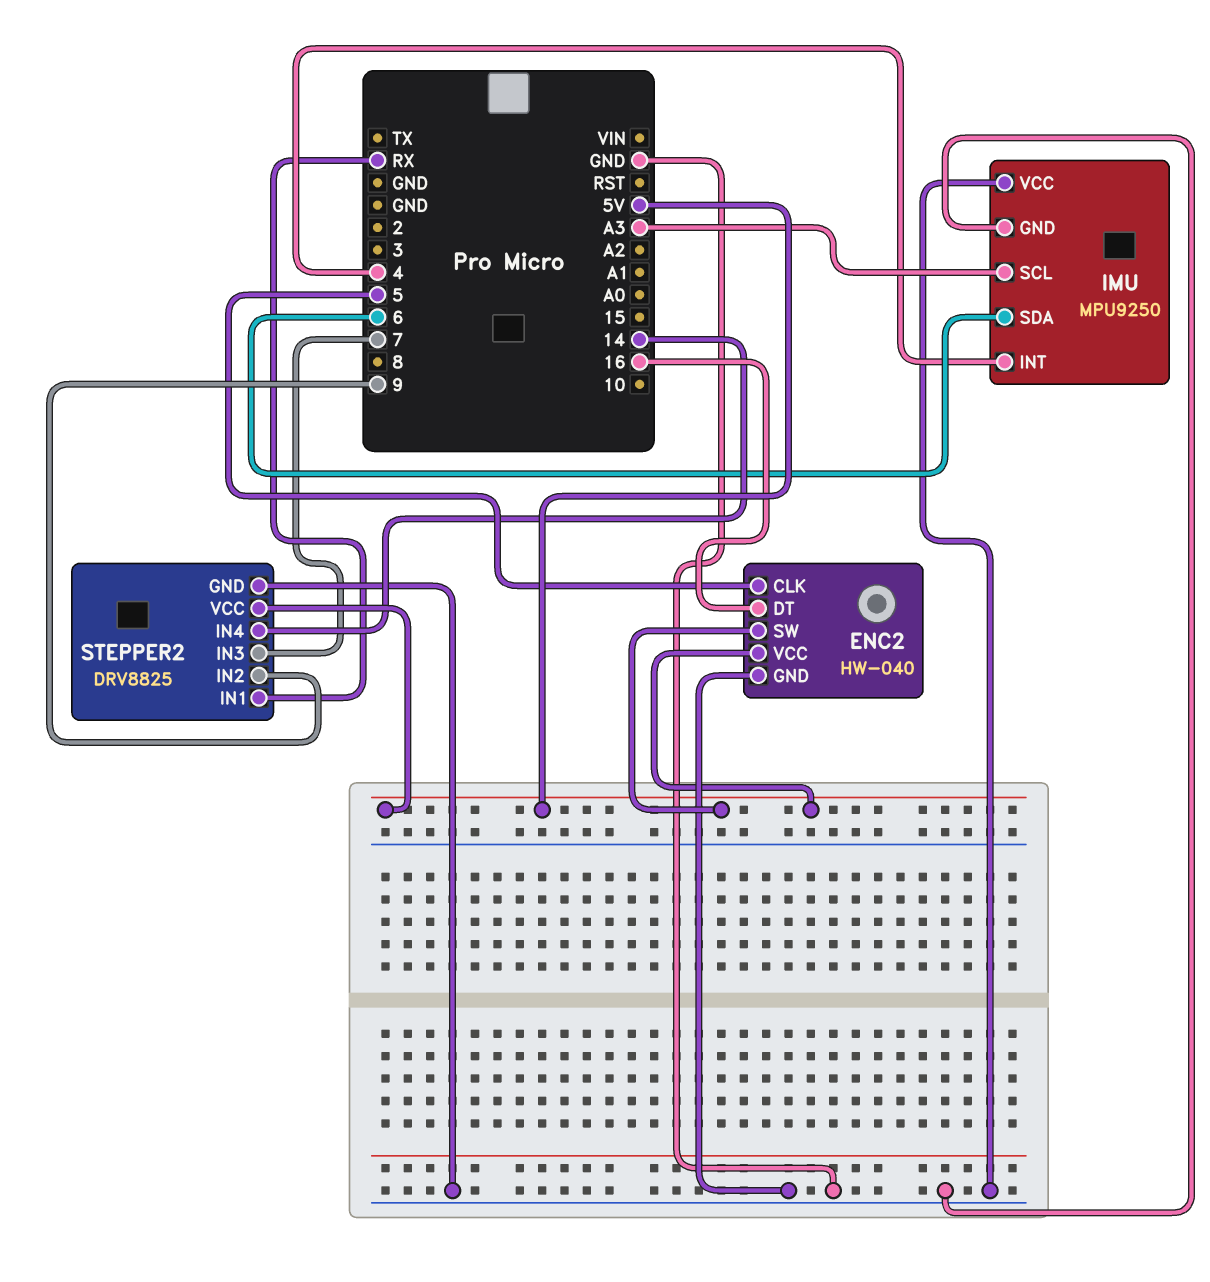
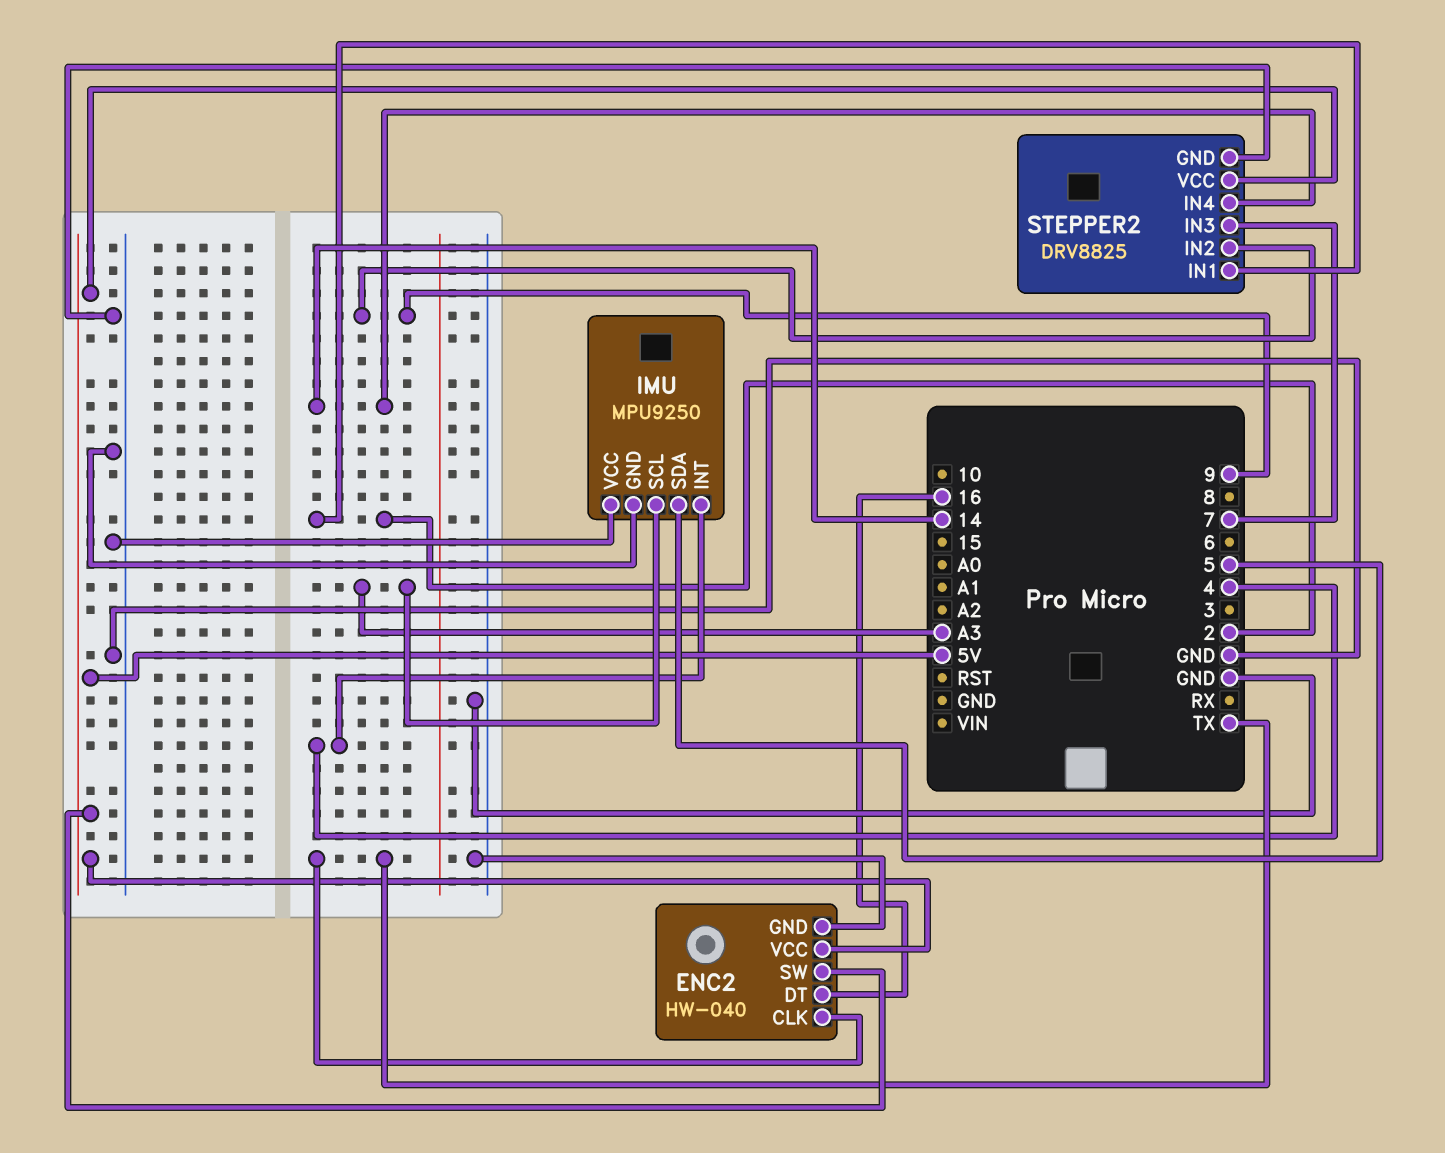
ENC2 pin CLK: 5 -> TX
IMU pin SDA: 6 -> 5
STEPPER2 pin IN1: RX -> 2

